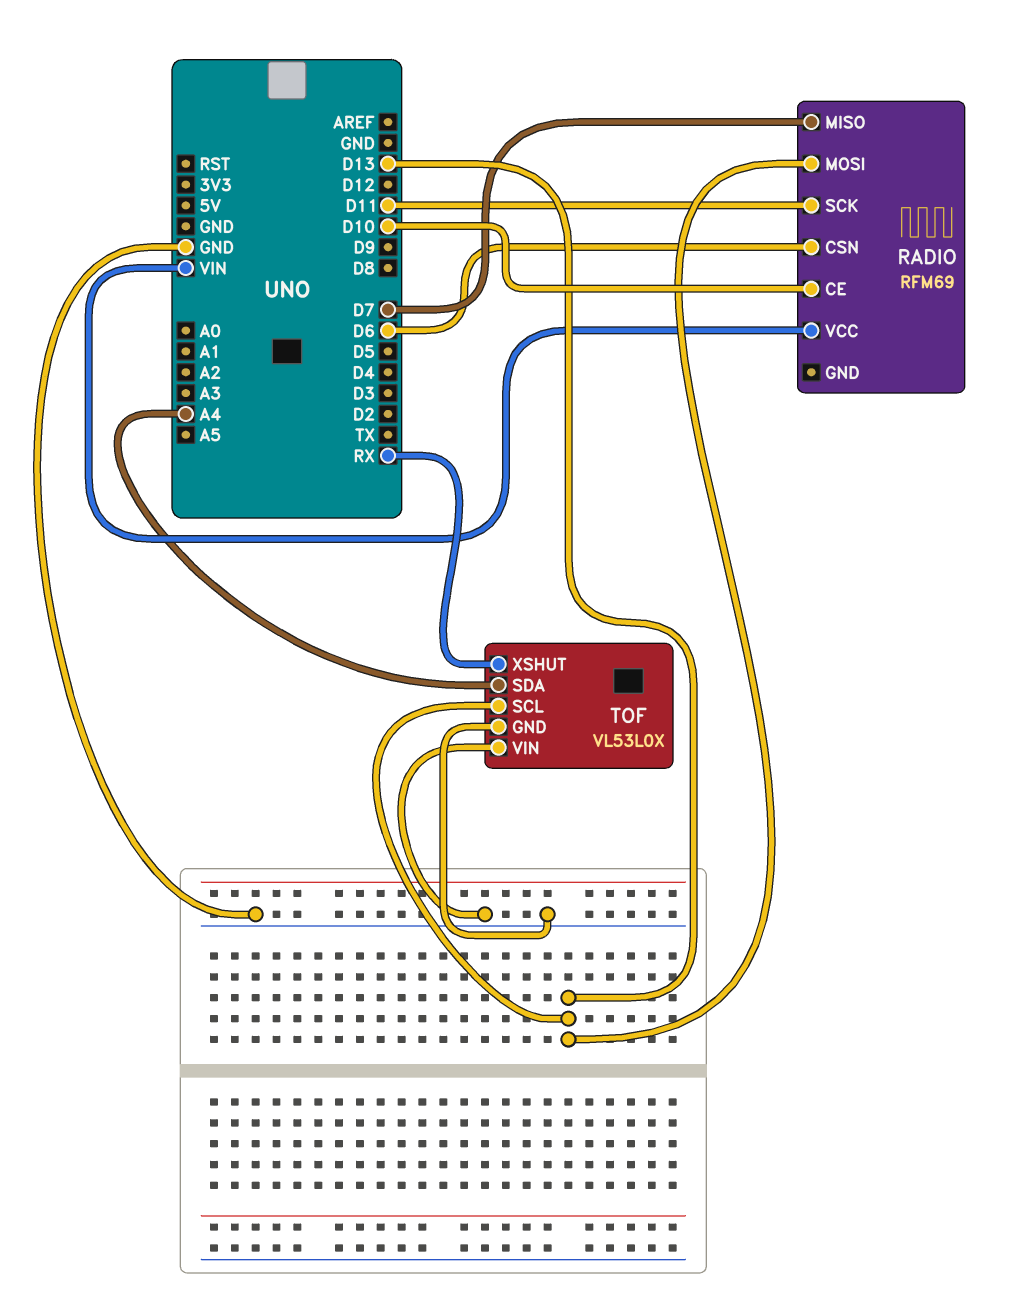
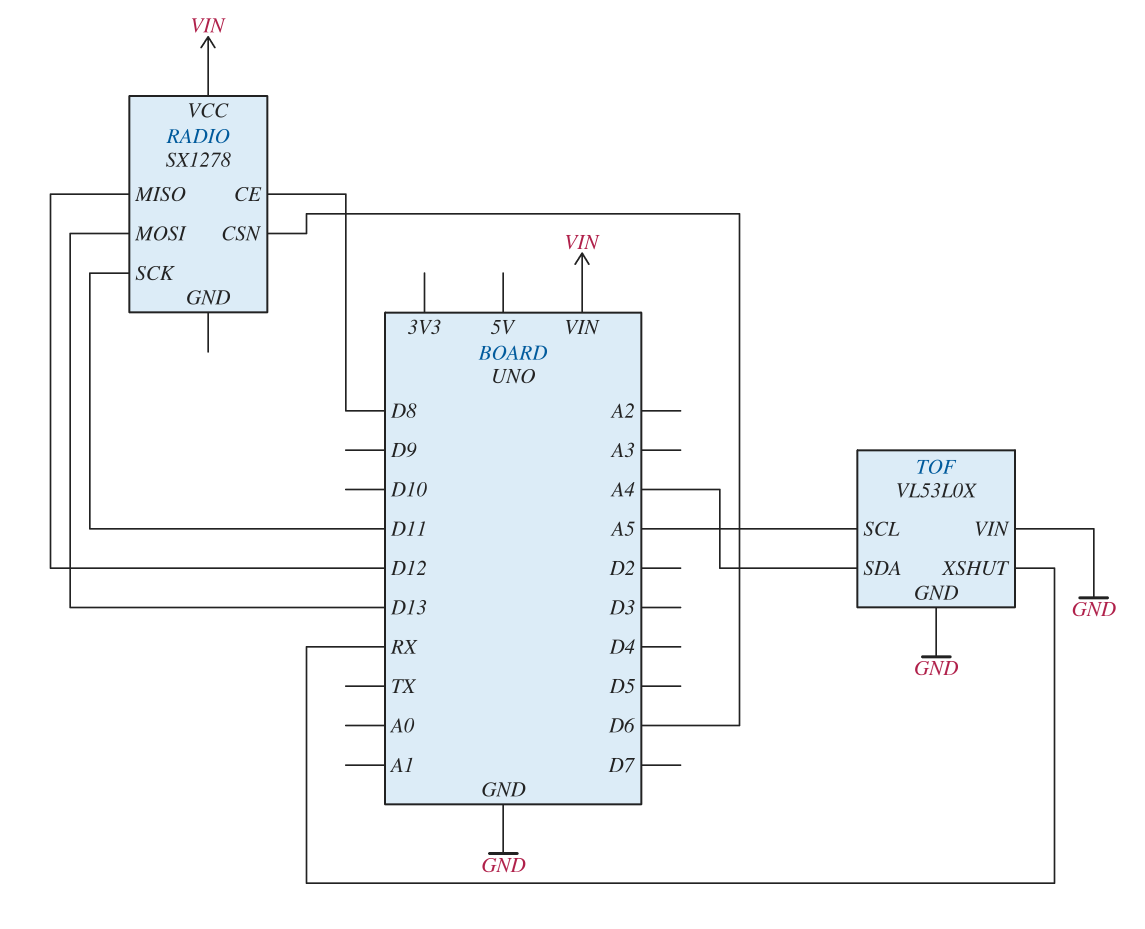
RADIO: RFM69 -> SX1278
RADIO pin CE: D10 -> D8
RADIO pin MISO: D7 -> D12
TOF pin SCL: D13 -> A5

